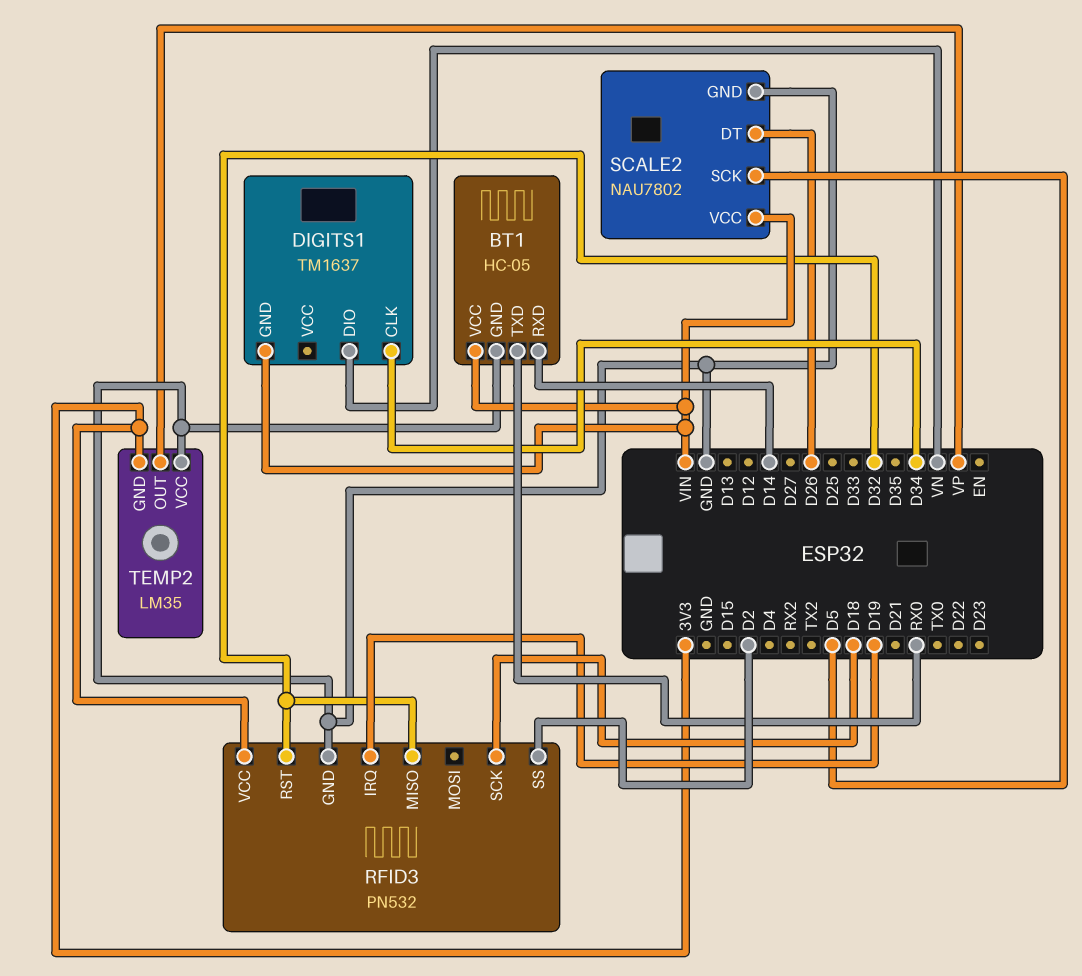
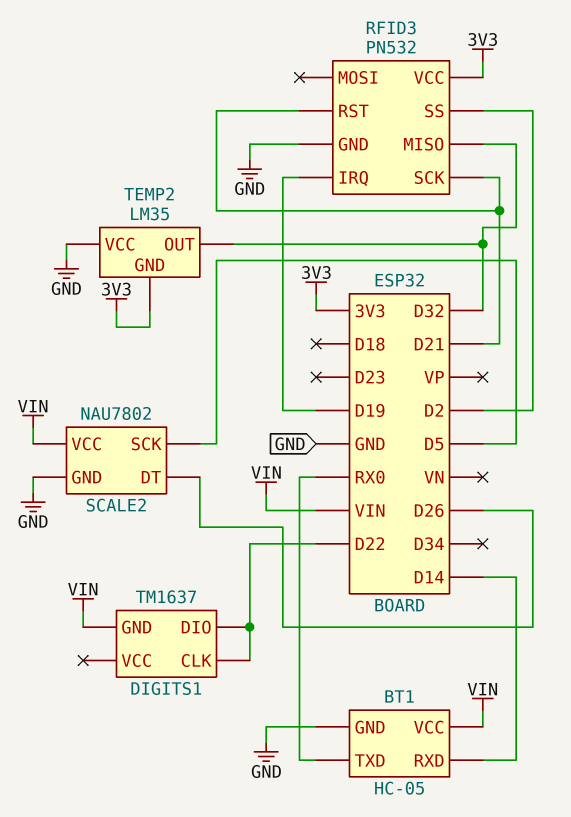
DIGITS1 pin CLK: D34 -> D22
DIGITS1 pin DIO: VN -> D22
RFID3 pin RST: D32 -> D21
RFID3 pin SCK: D18 -> D21
TEMP2 pin OUT: VP -> D32

